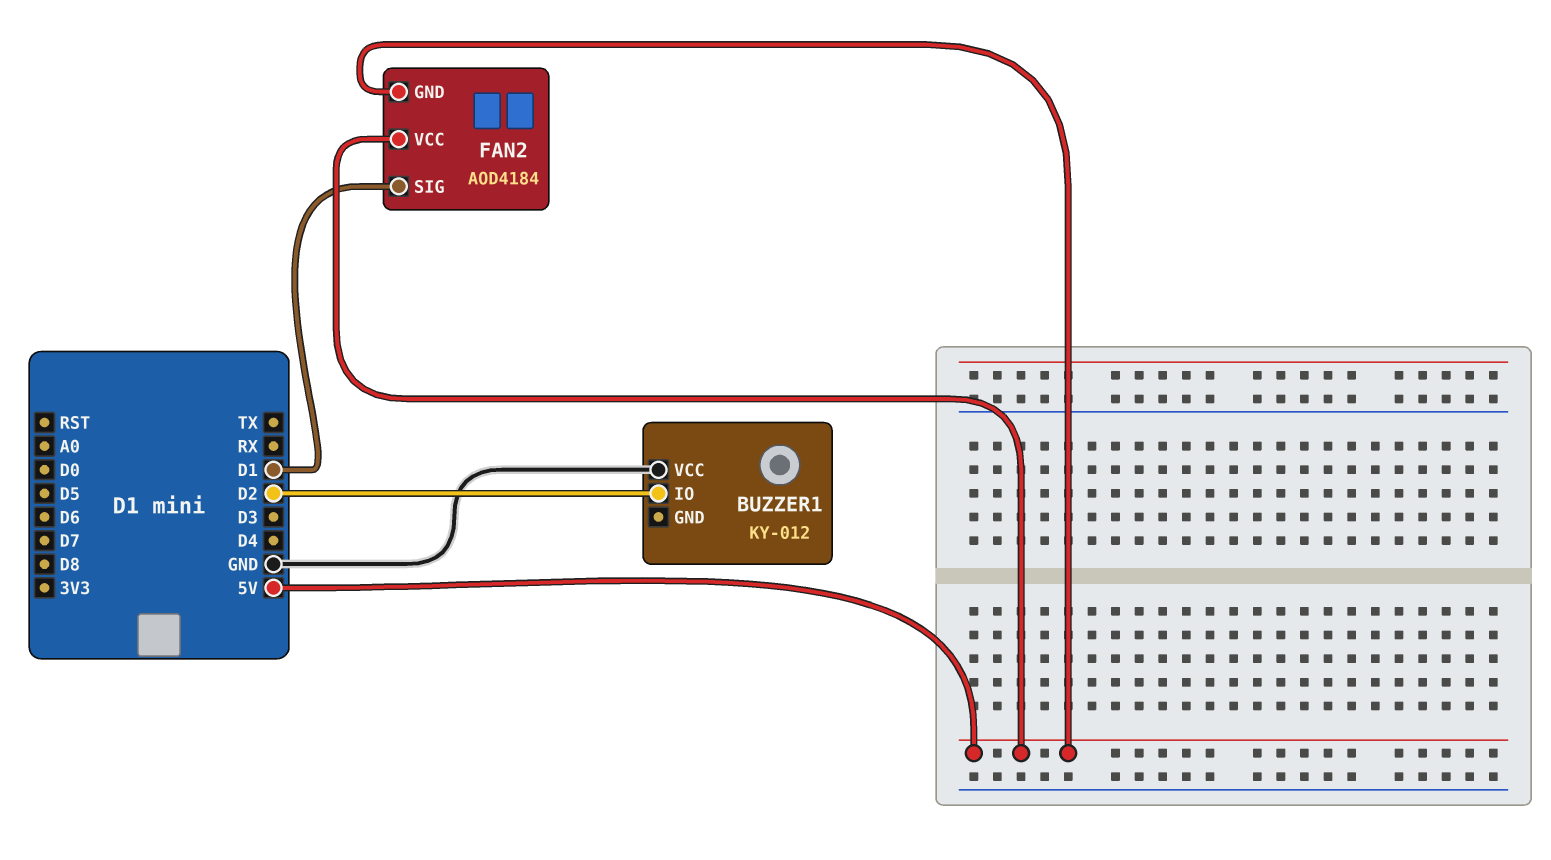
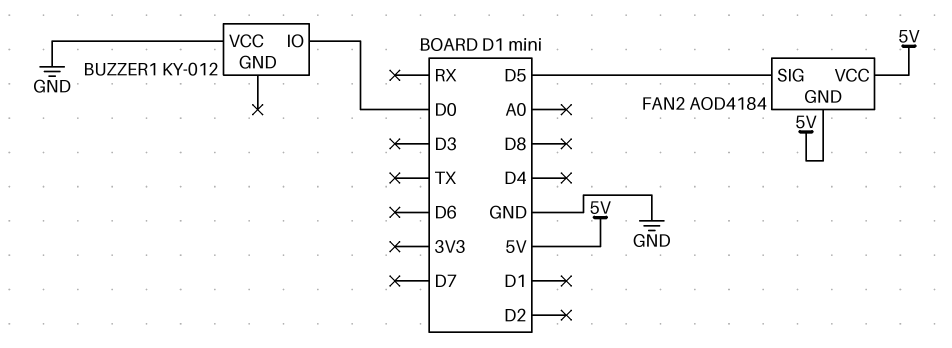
BUZZER1 pin IO: D2 -> D0
FAN2 pin SIG: D1 -> D5

